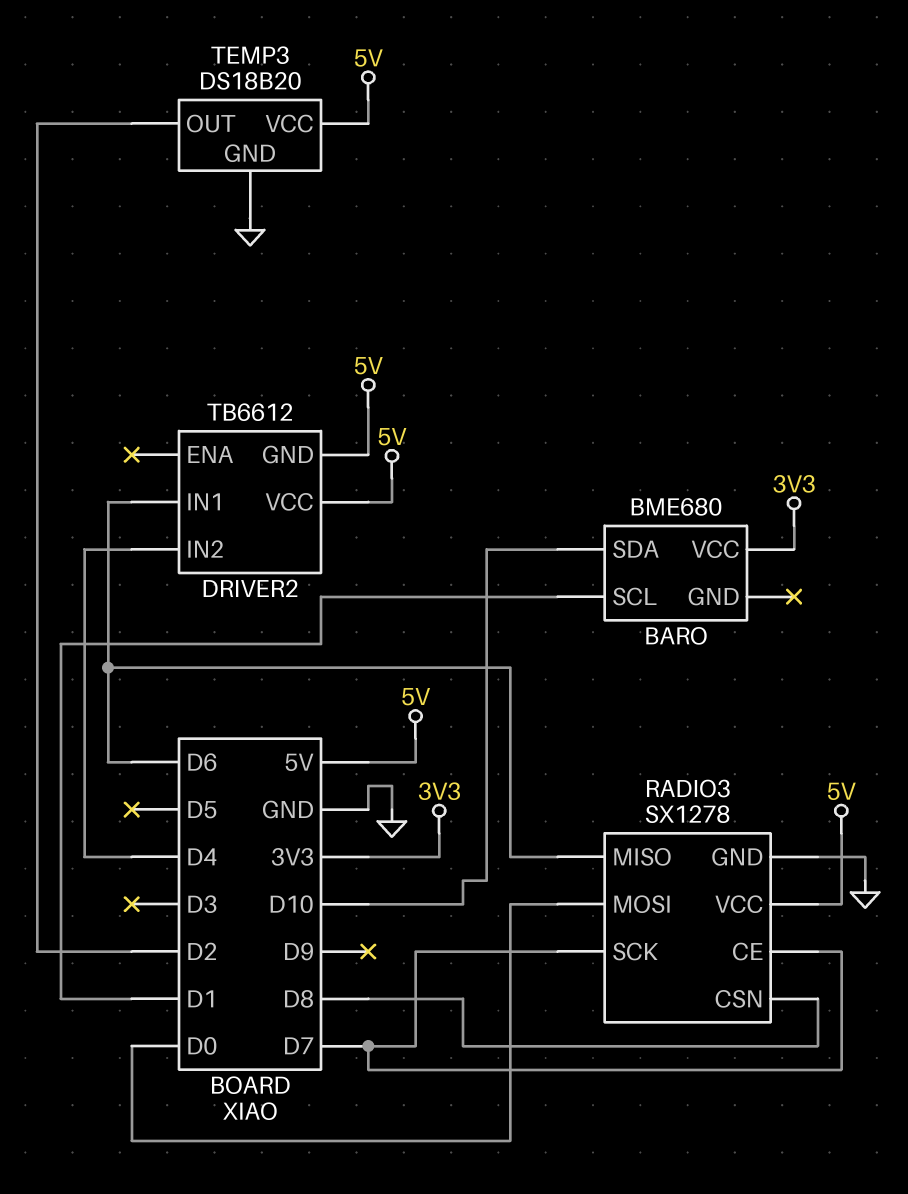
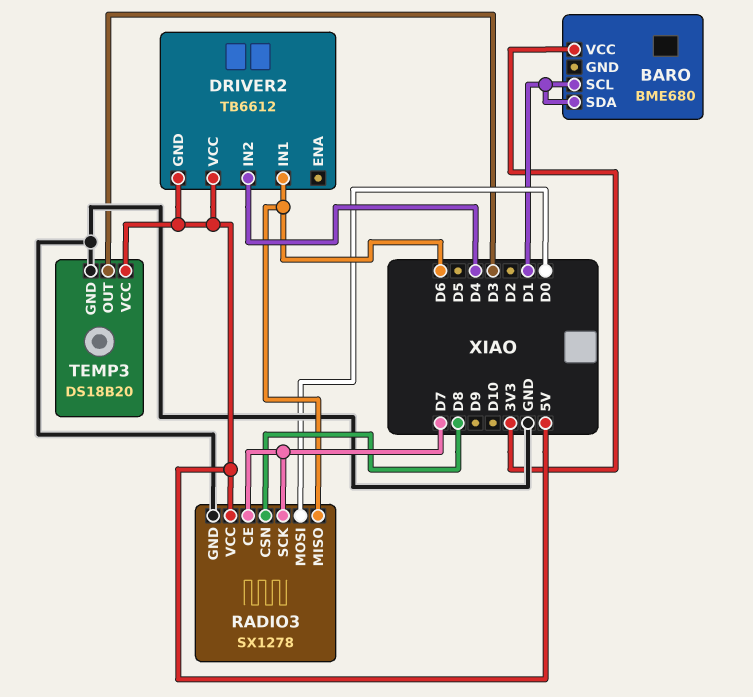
BARO pin SDA: D10 -> D1
TEMP3 pin OUT: D2 -> D3

